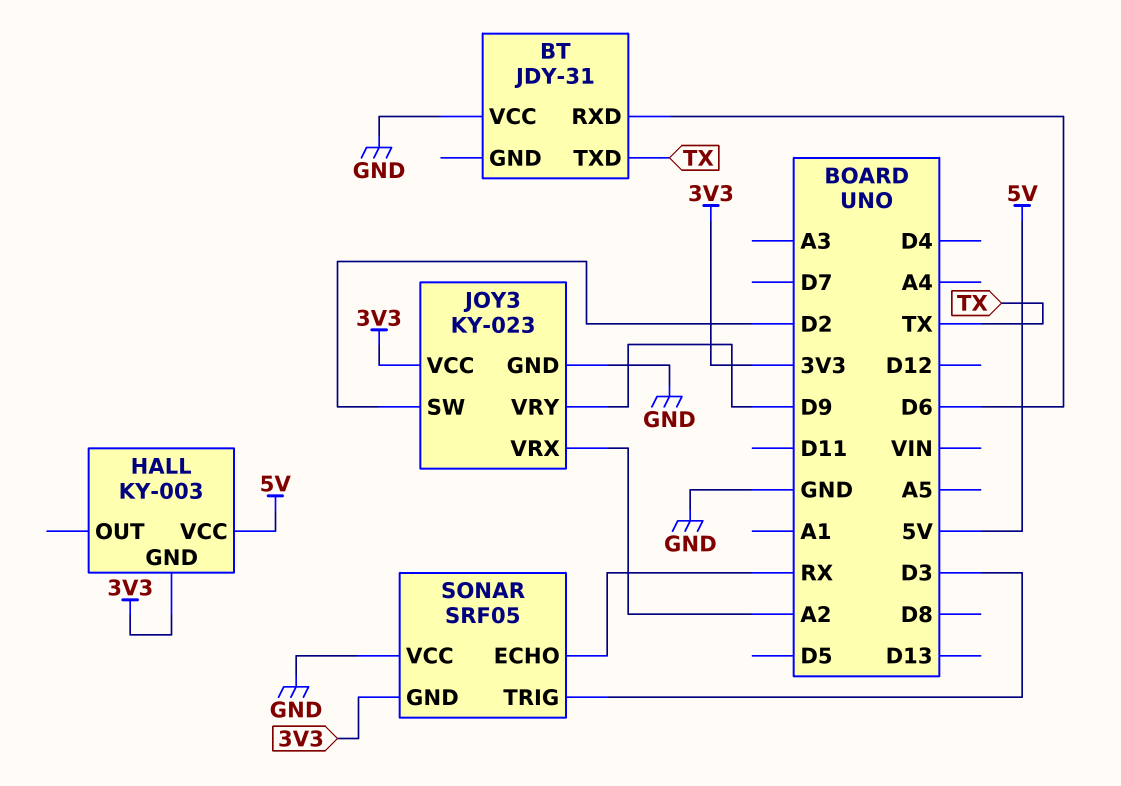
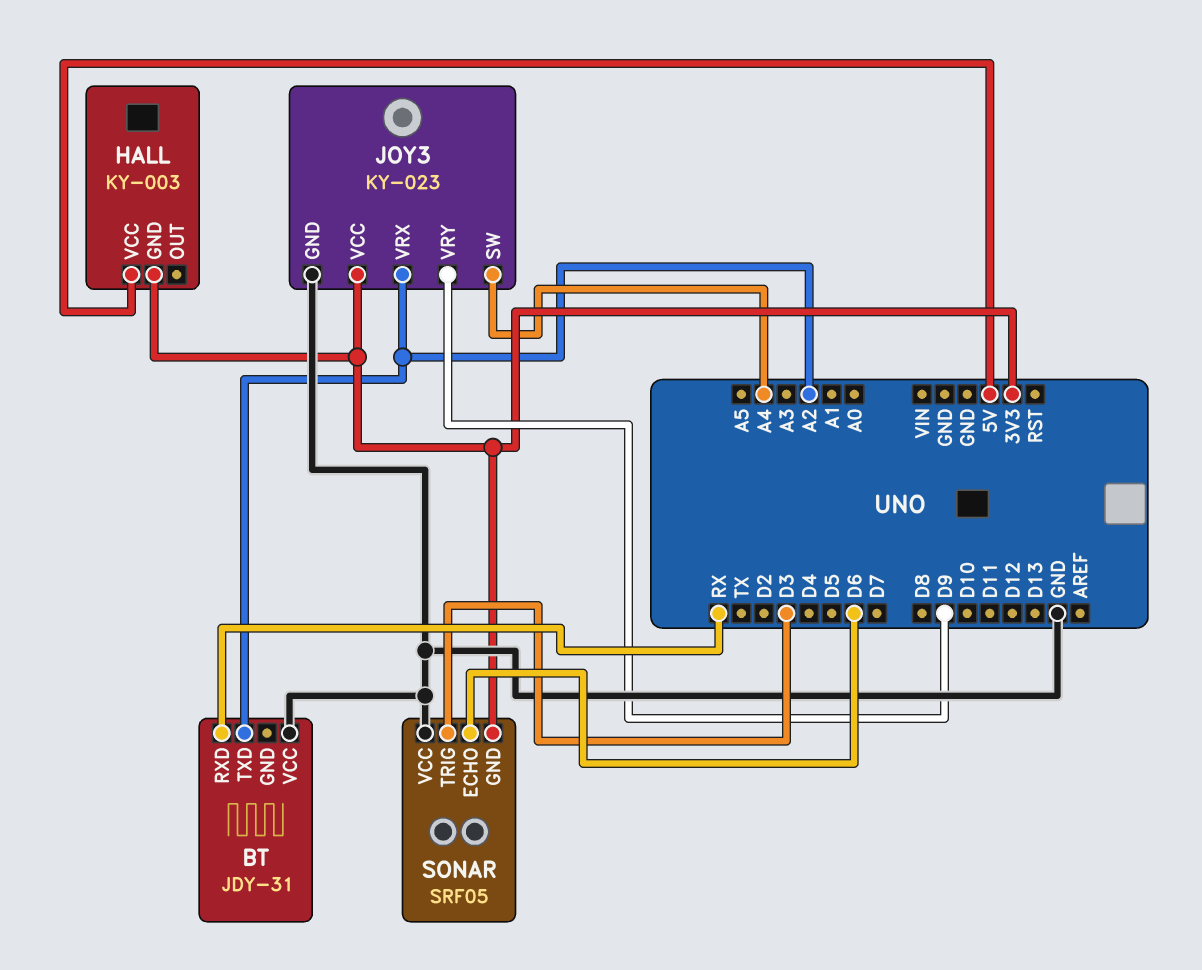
BT pin RXD: D6 -> RX
BT pin TXD: TX -> A2
JOY3 pin SW: D2 -> A4
SONAR pin ECHO: RX -> D6

